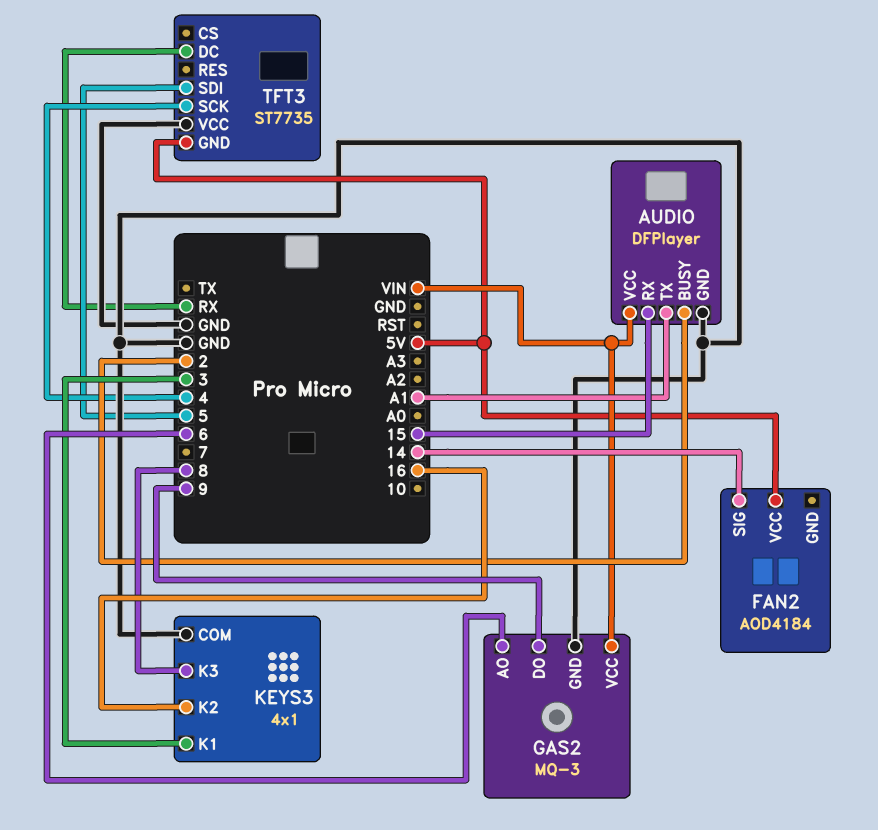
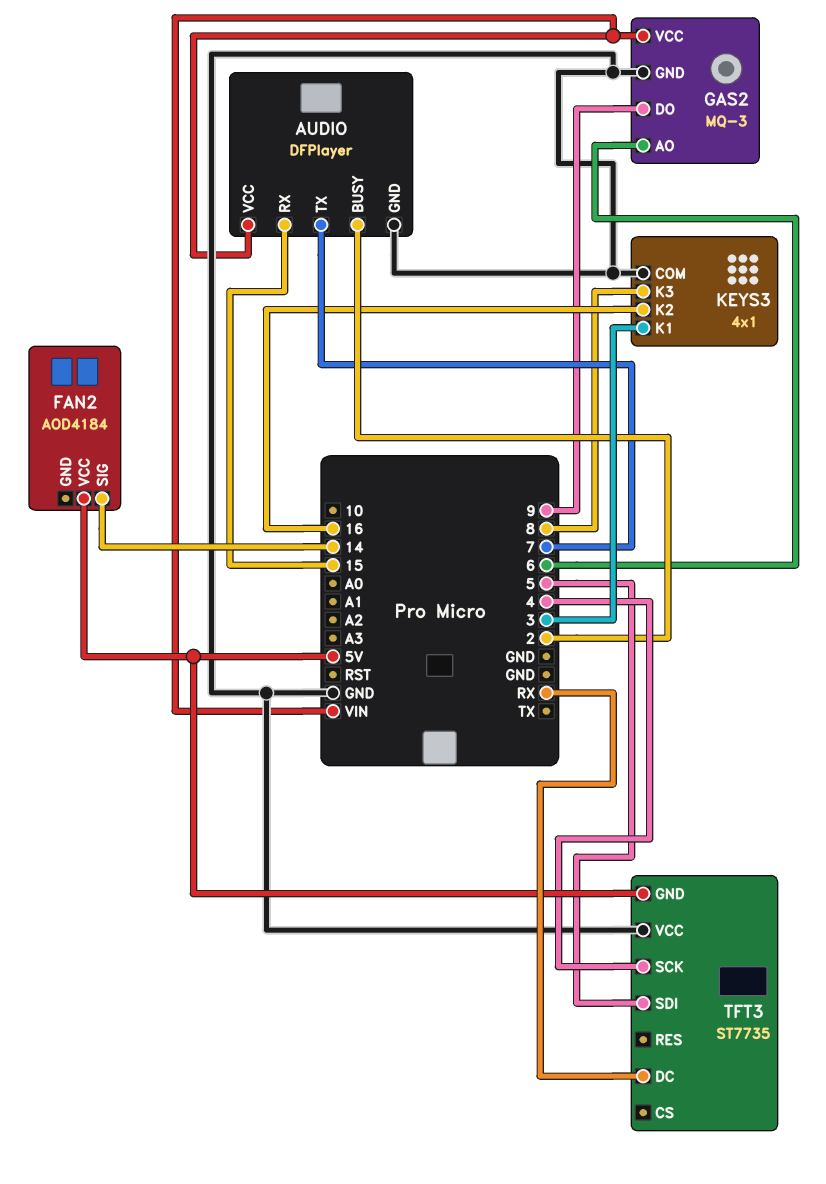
AUDIO pin TX: A1 -> 7

